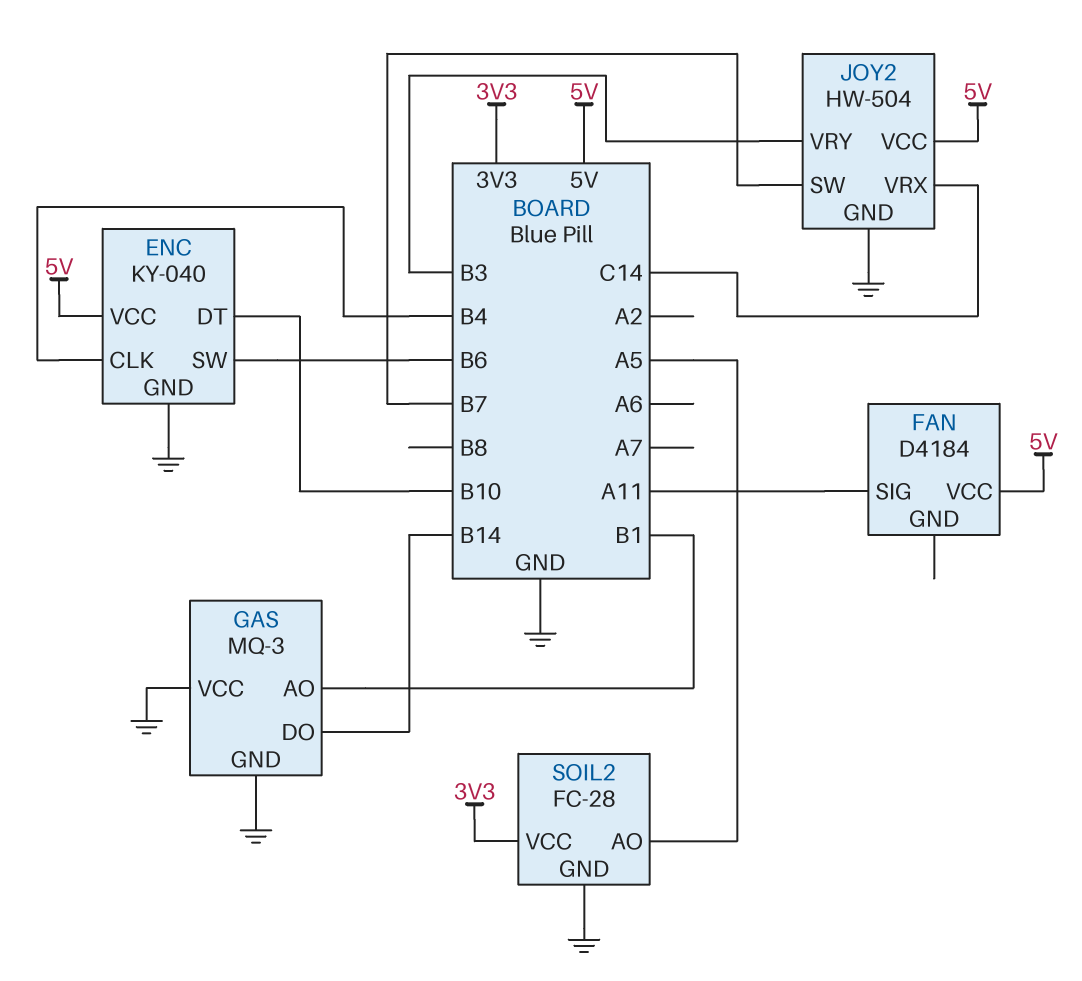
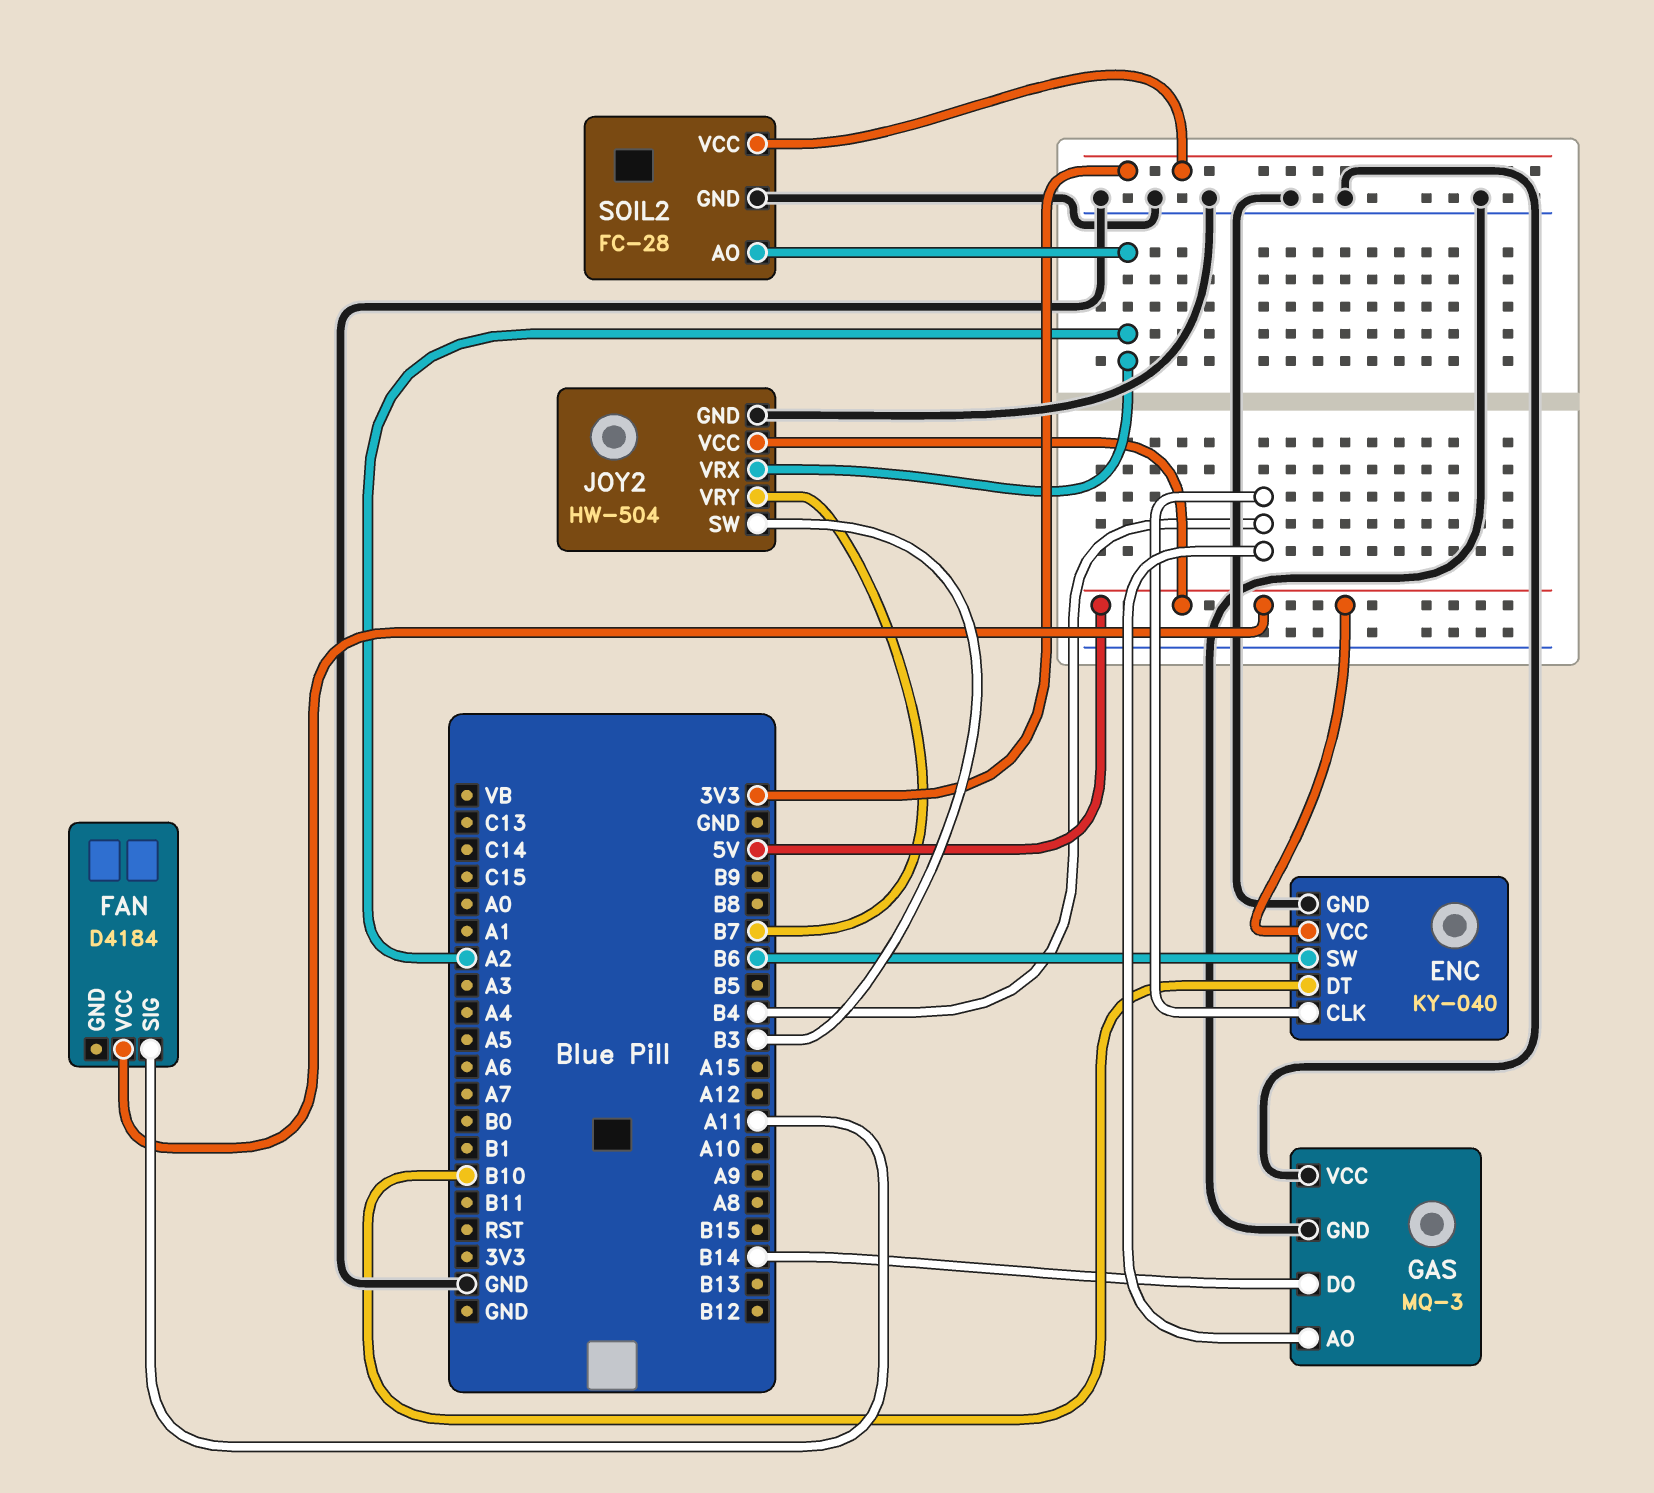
GAS pin AO: B1 -> B4
JOY2 pin SW: B7 -> B3
JOY2 pin VRX: C14 -> A2
JOY2 pin VRY: B3 -> B7
SOIL2 pin AO: A5 -> A2

